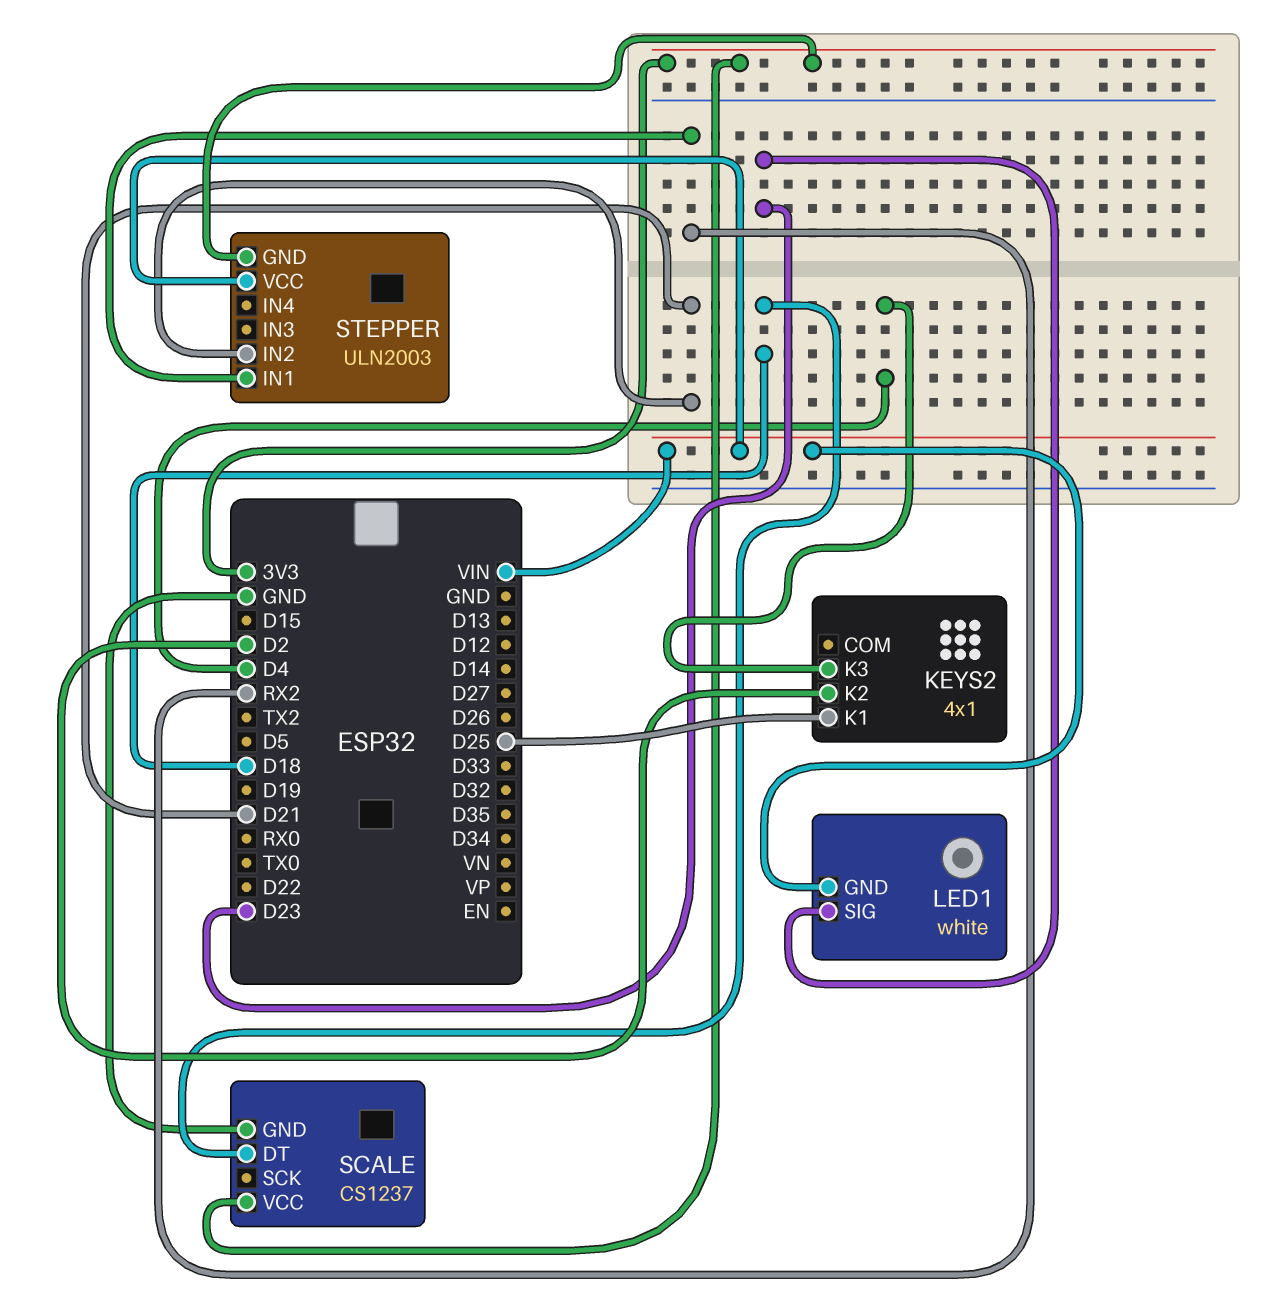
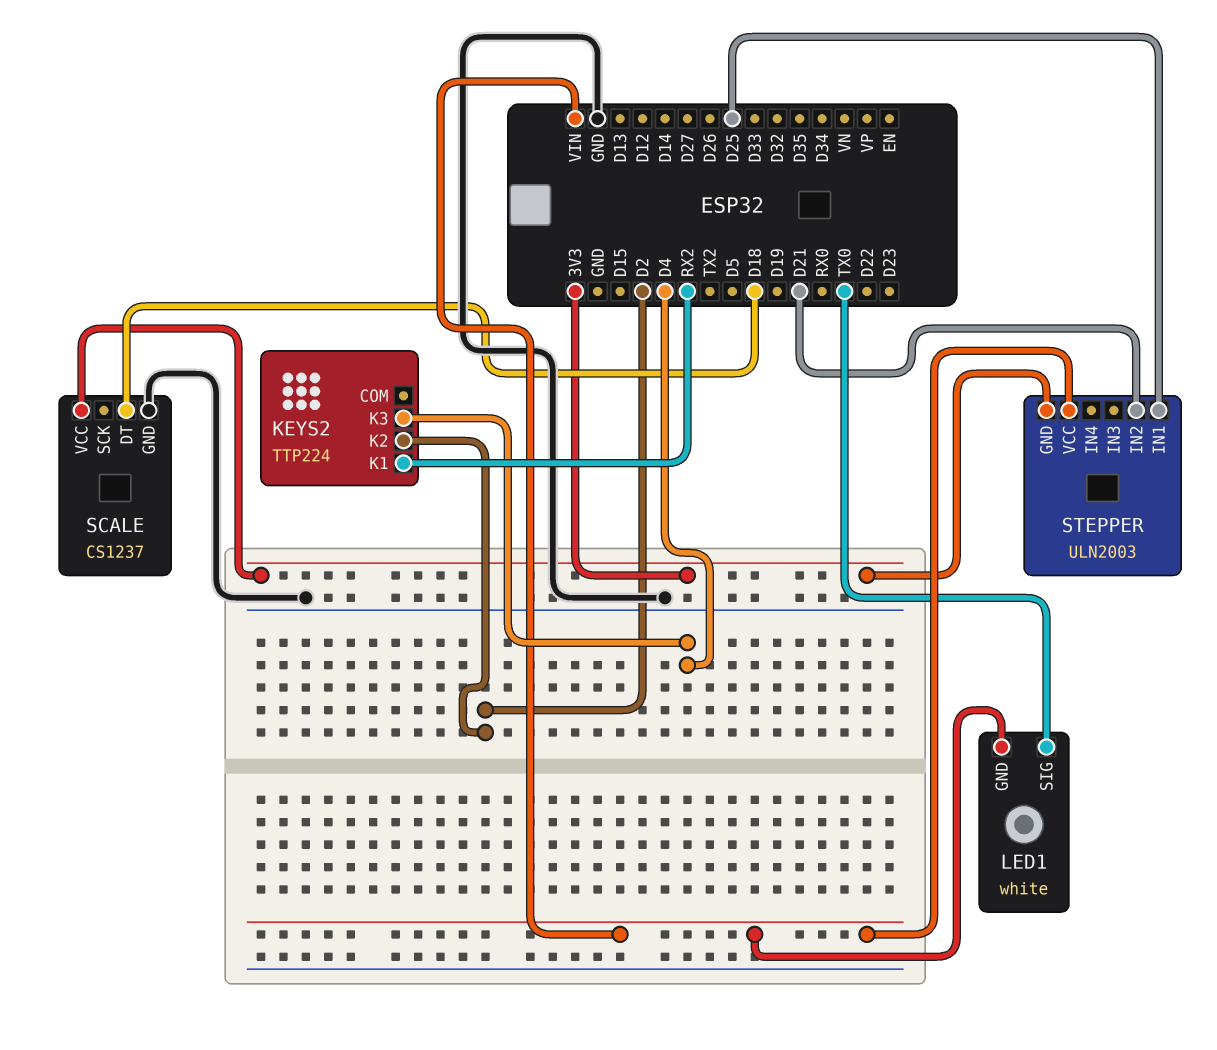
KEYS2: 4x1 -> TTP224
KEYS2 pin K1: D25 -> RX2
LED1 pin SIG: D23 -> TX0
STEPPER pin IN1: RX2 -> D25

